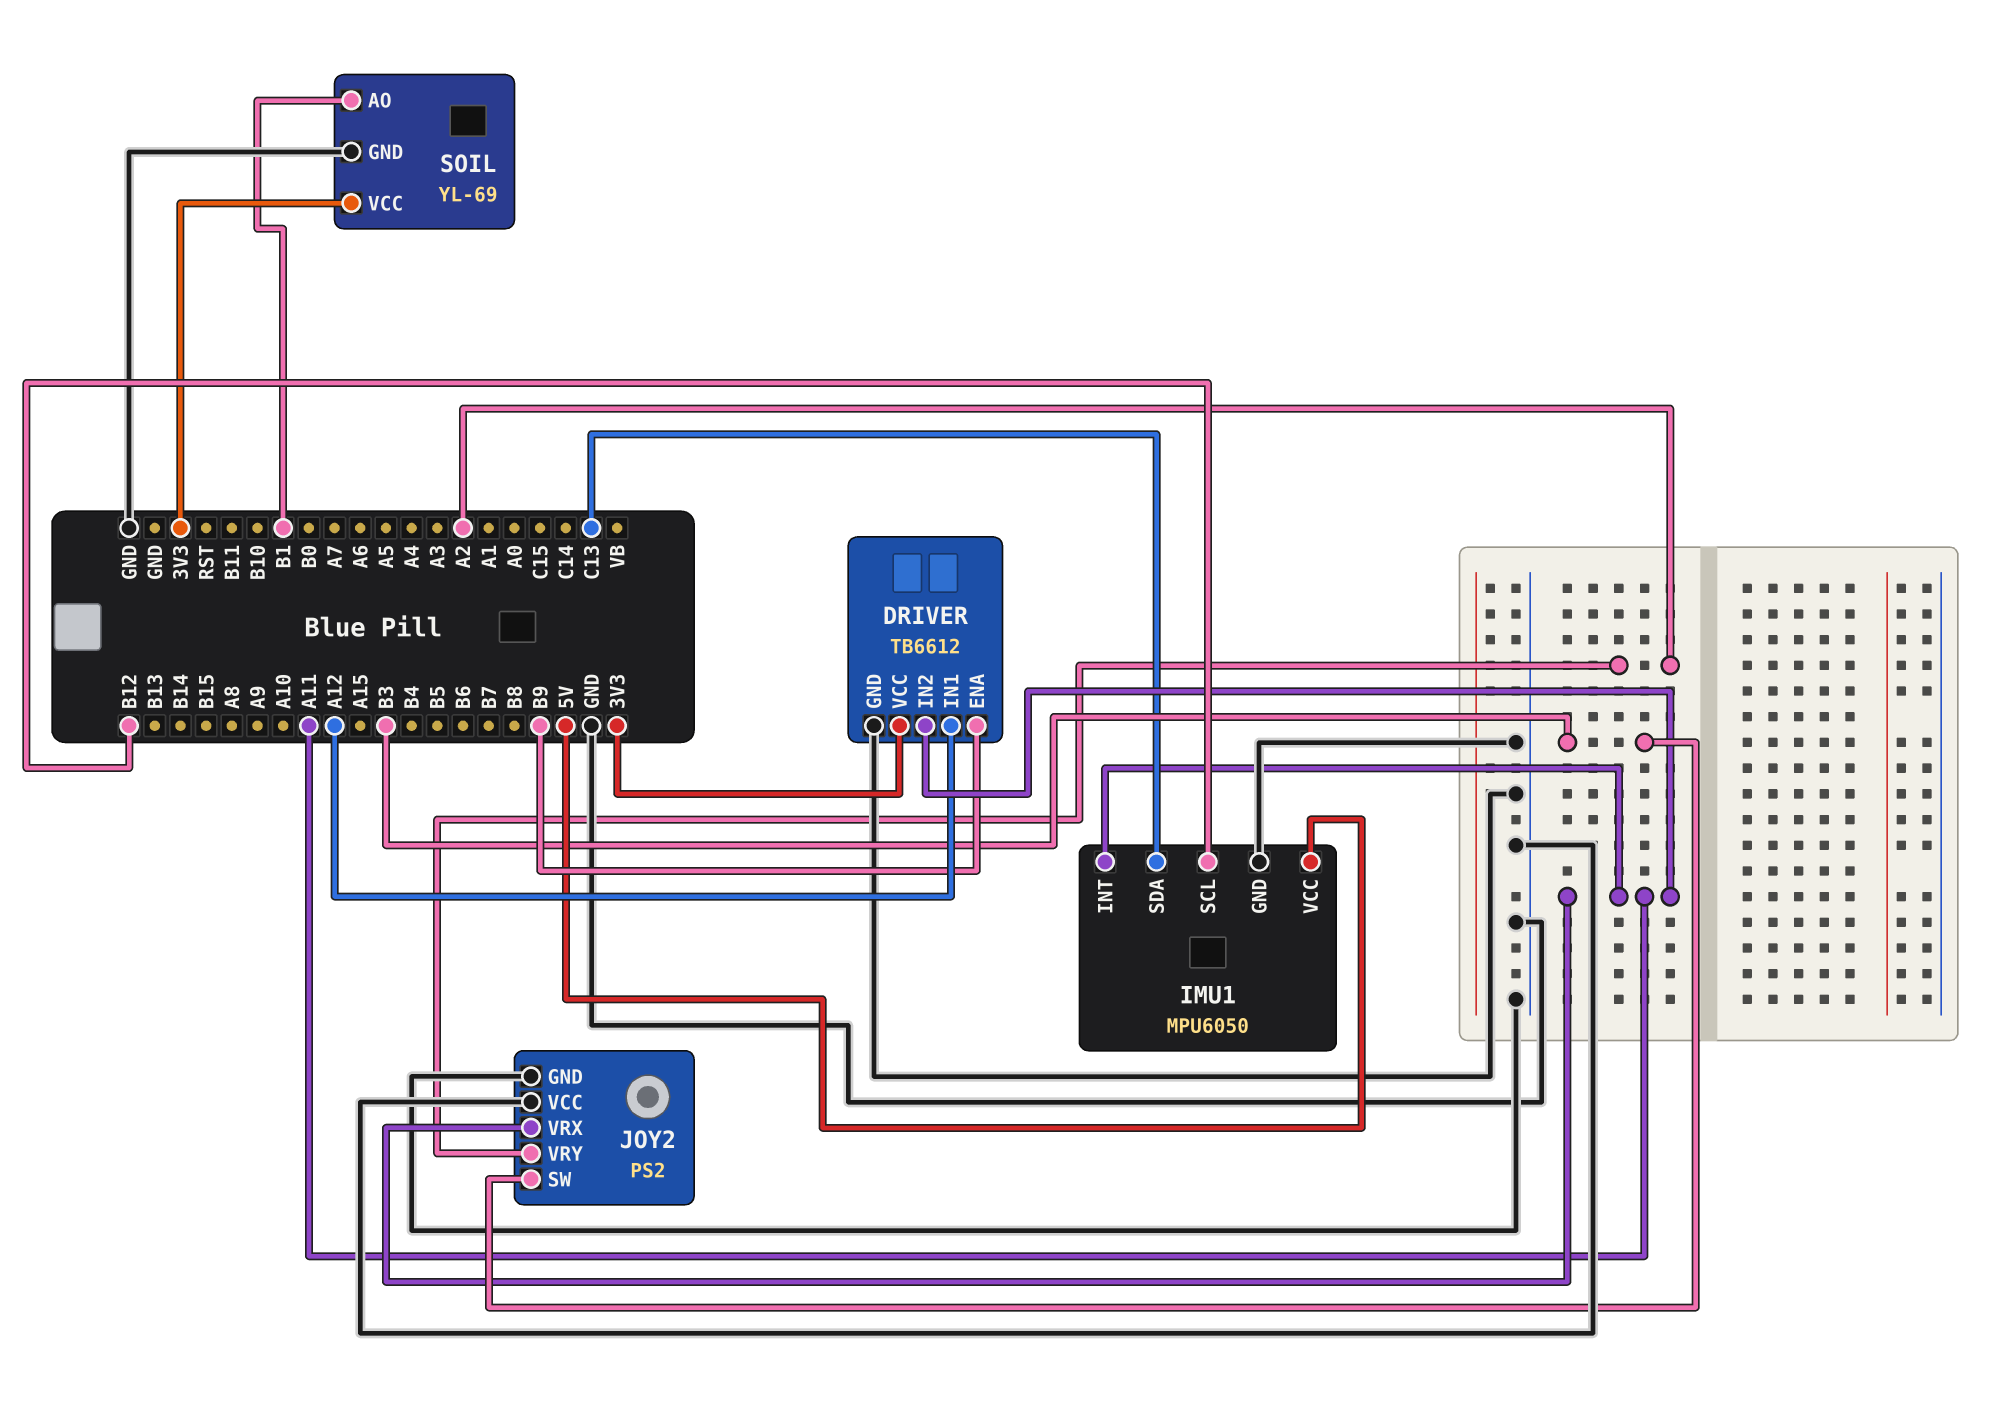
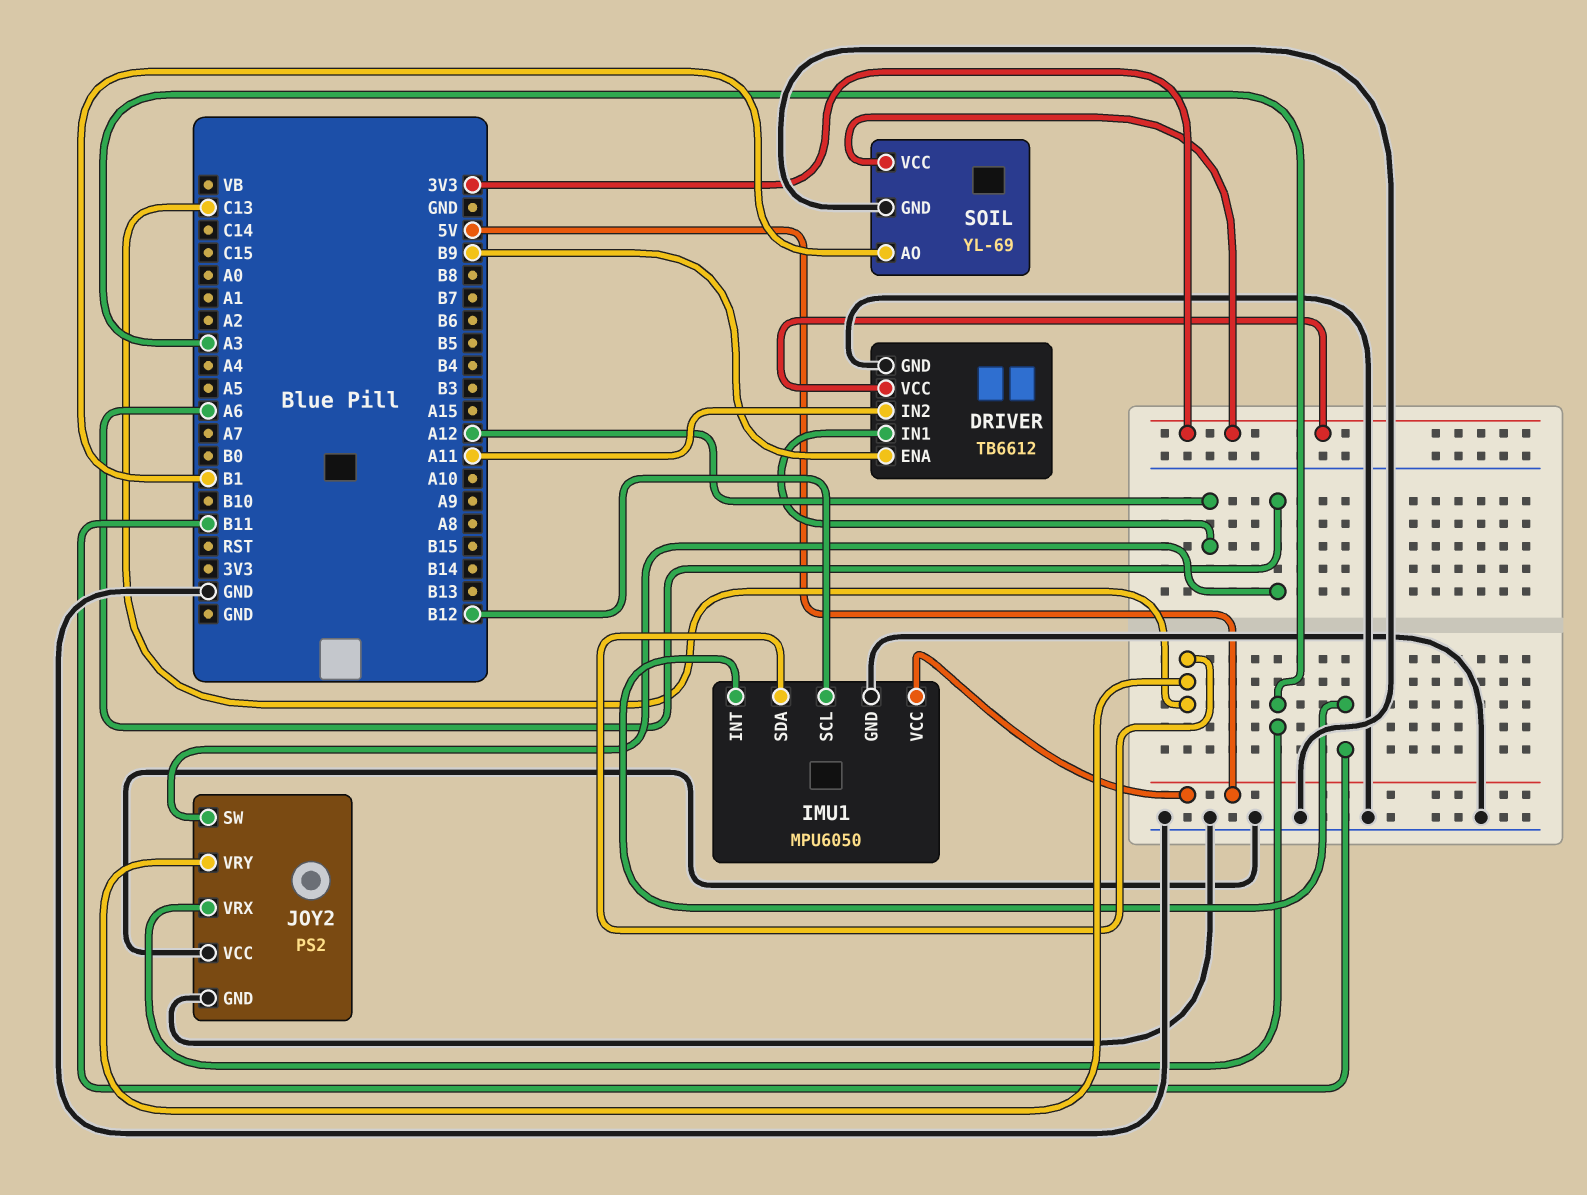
IMU1 pin INT: A11 -> B11
JOY2 pin SW: B3 -> A6
JOY2 pin VRX: A11 -> A3
JOY2 pin VRY: A2 -> C13

